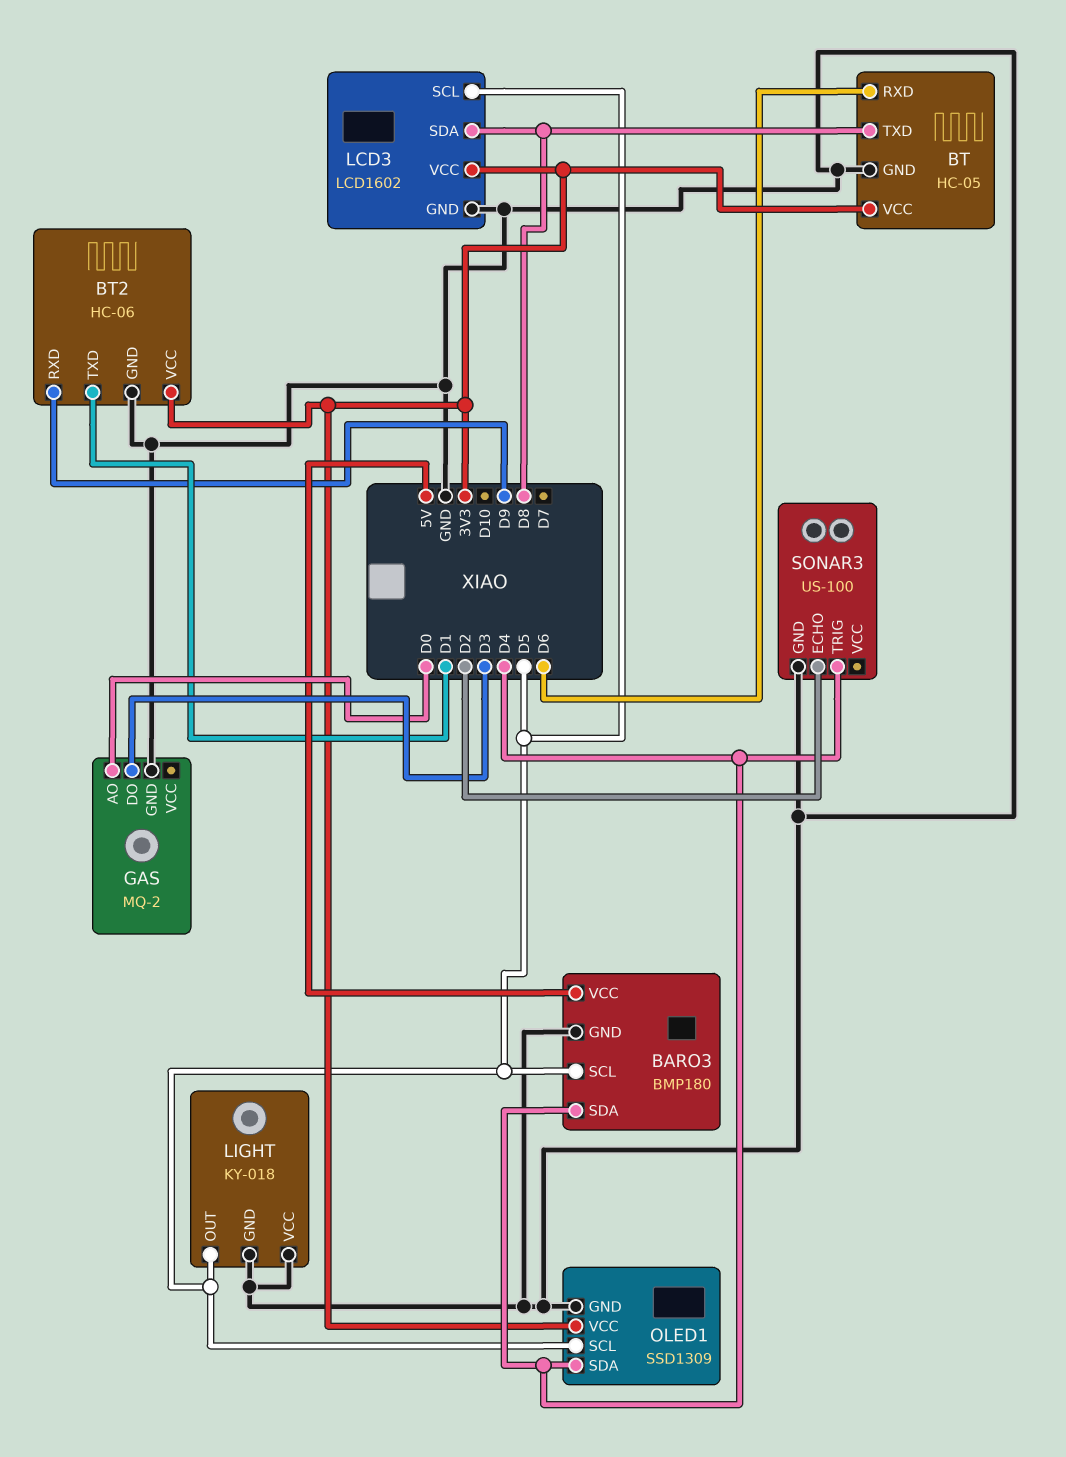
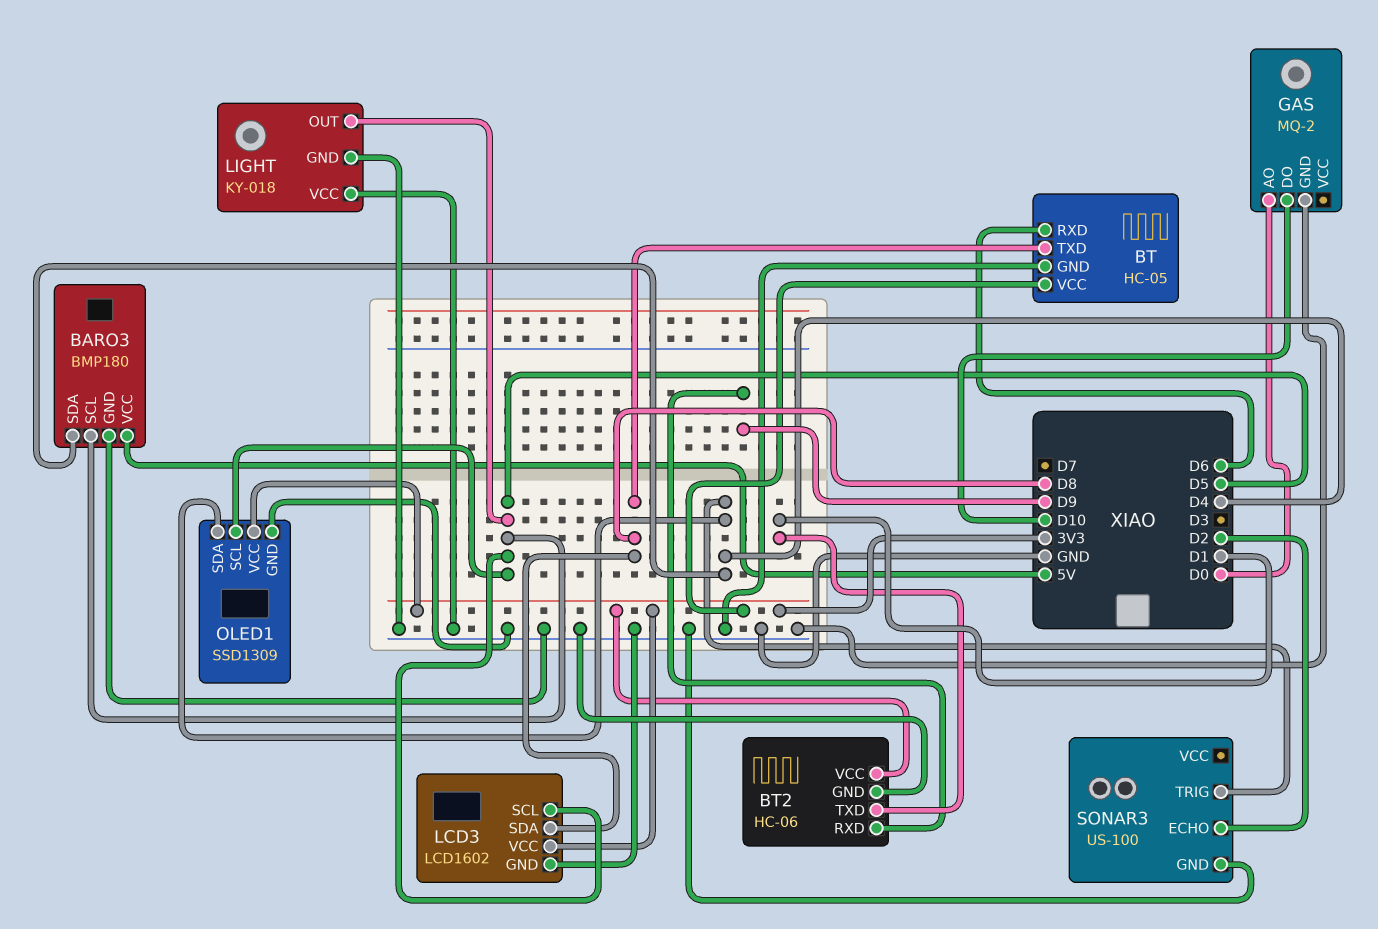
GAS pin DO: D3 -> D10

